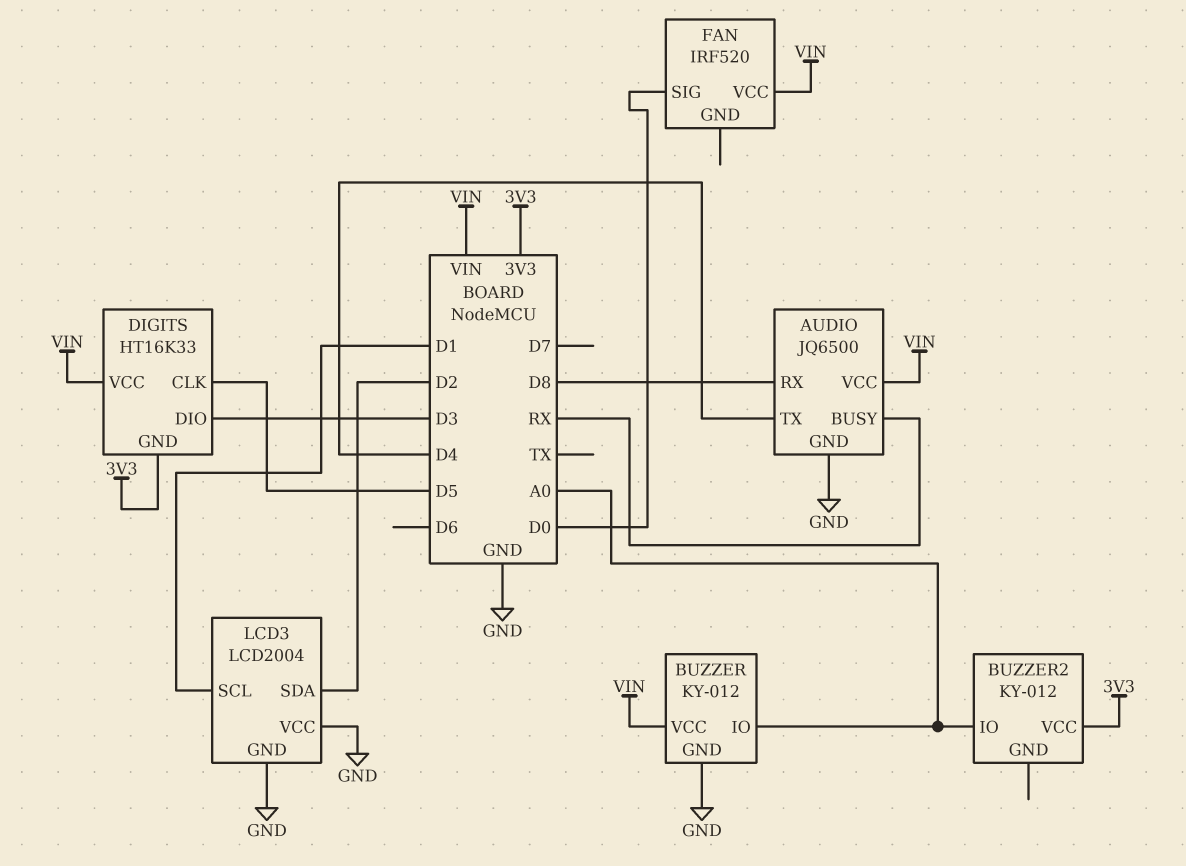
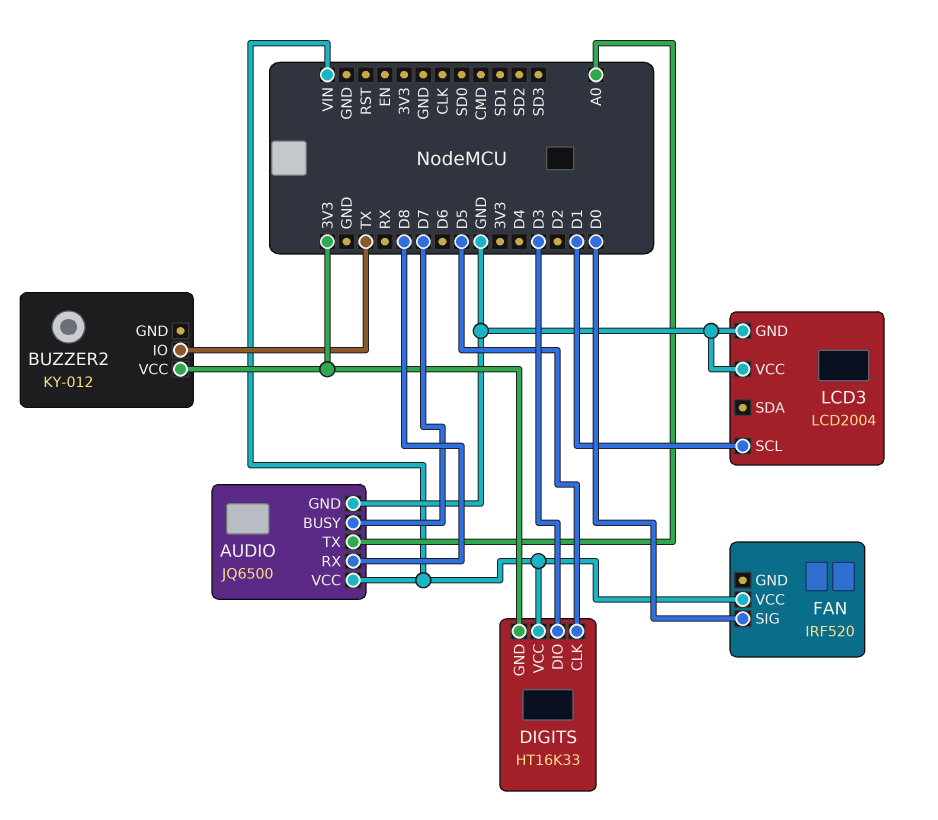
AUDIO pin BUSY: RX -> D7
AUDIO pin TX: D4 -> A0
BUZZER: KY-012 -> none
BUZZER pin GND: GND -> none
BUZZER pin IO: A0 -> none
BUZZER pin VCC: VIN -> none
BUZZER2 pin IO: A0 -> TX
LCD3 pin SDA: D2 -> none

